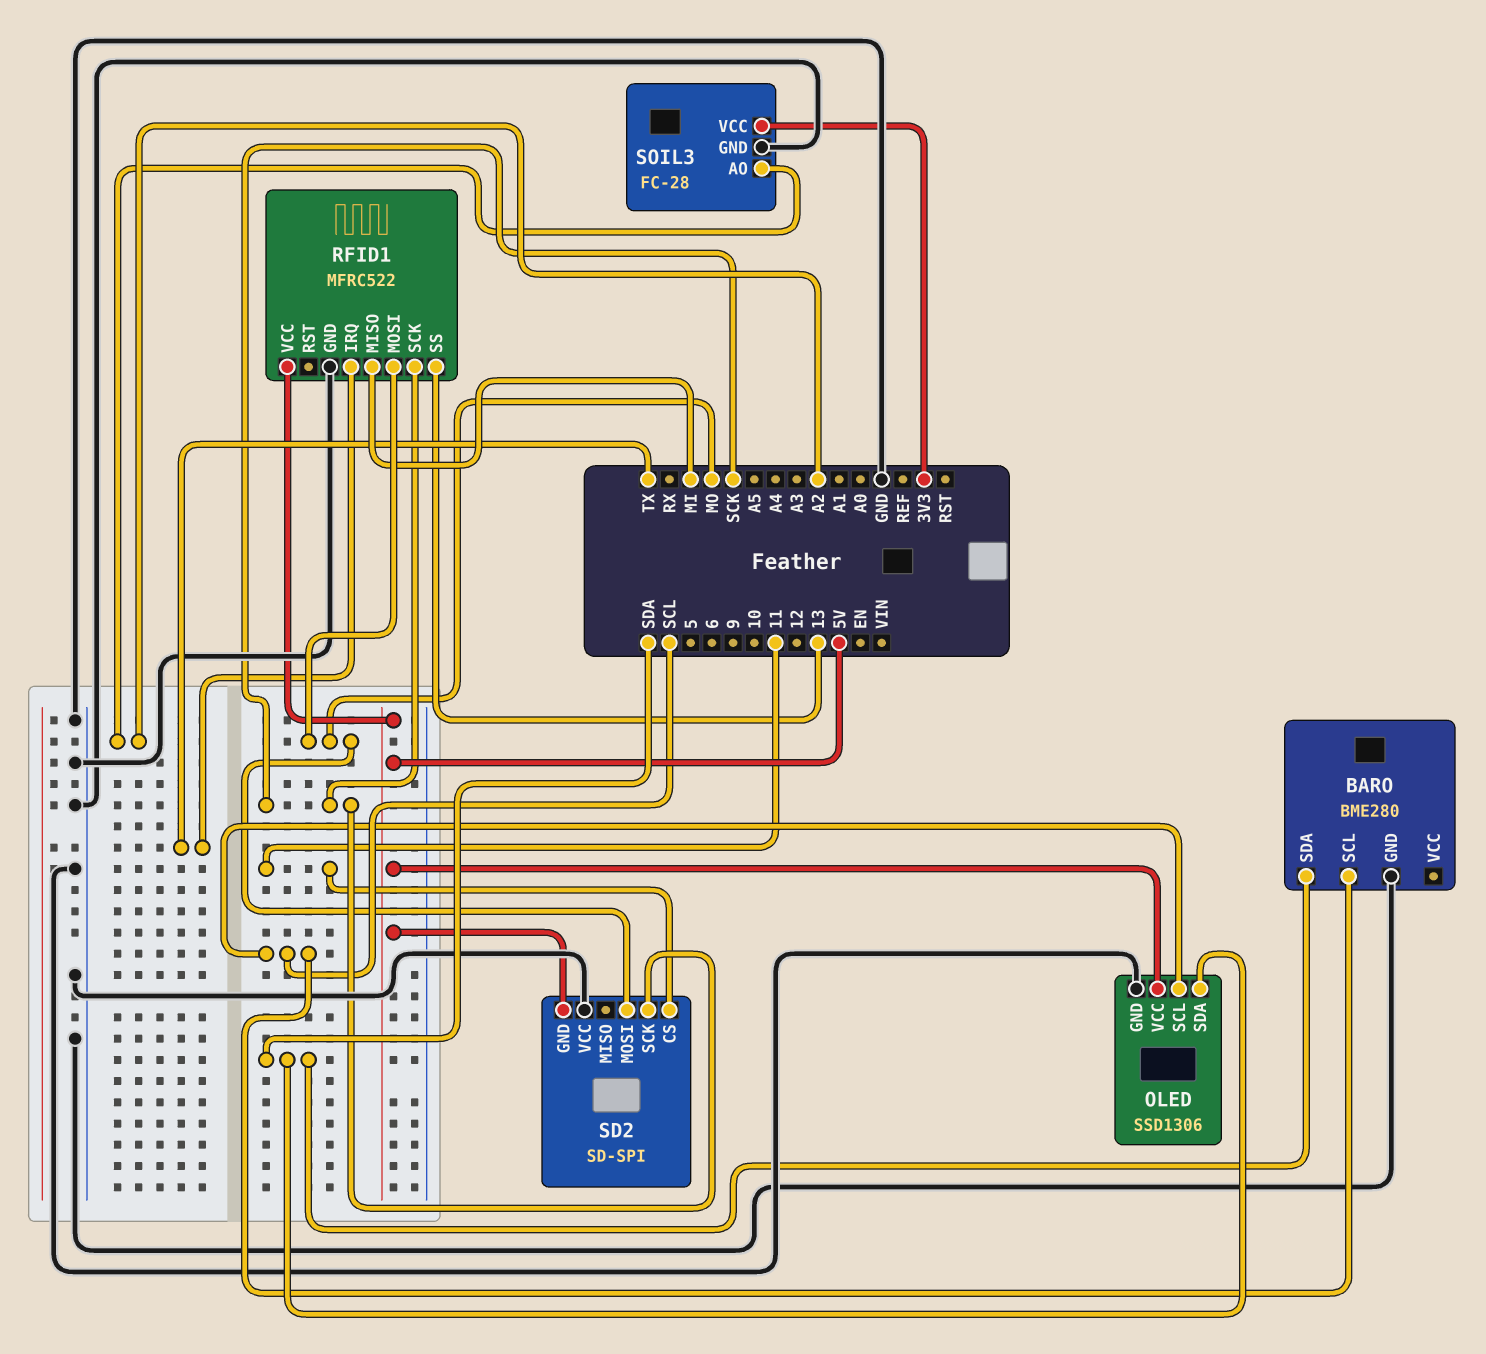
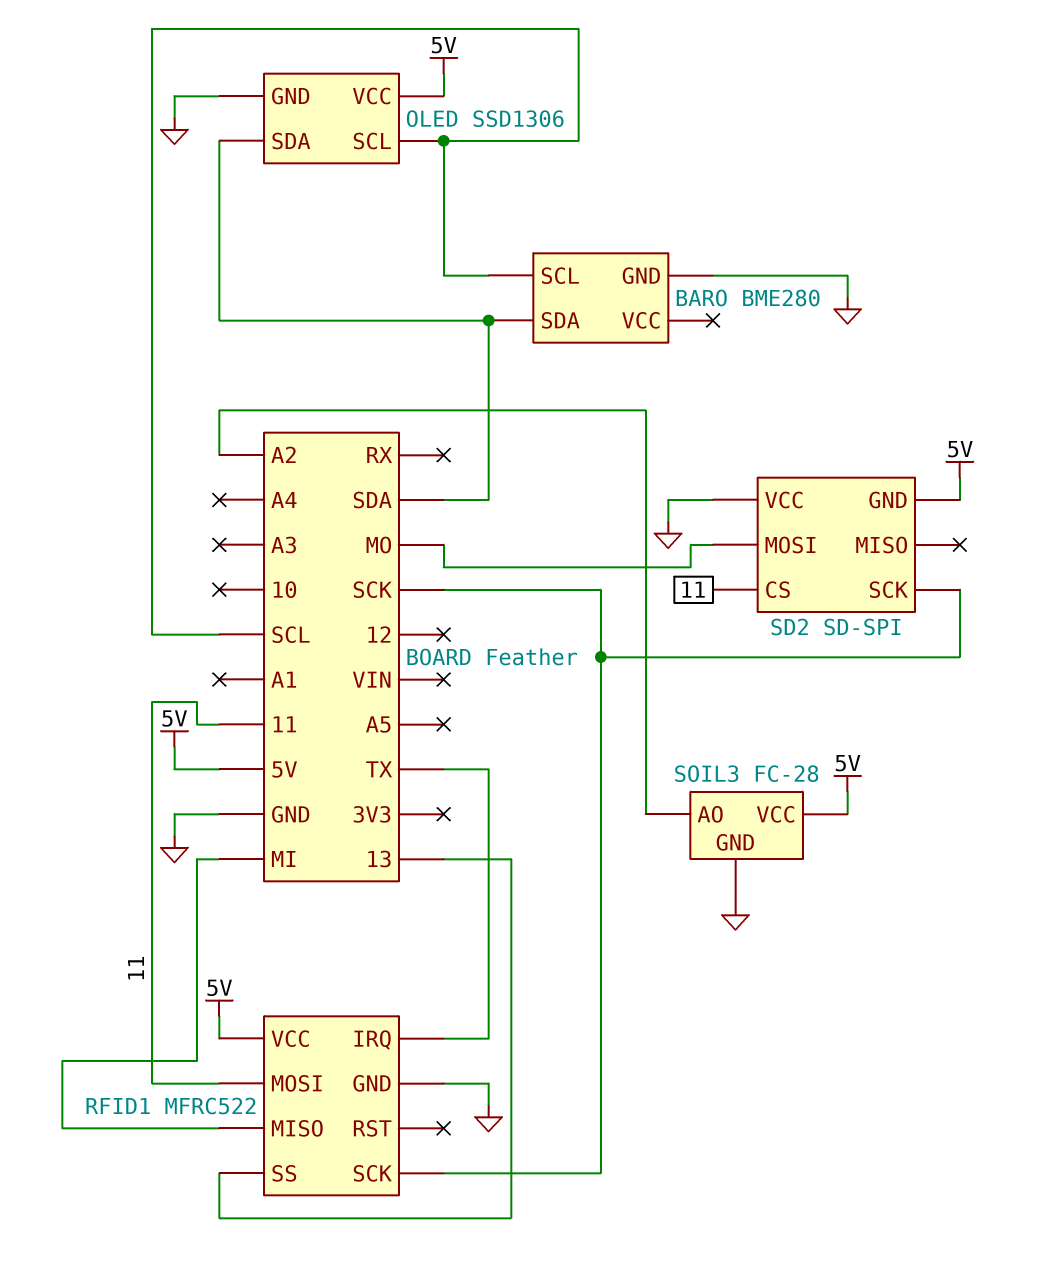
RFID1 pin MOSI: MO -> 11
SOIL3 pin VCC: 3V3 -> 5V

